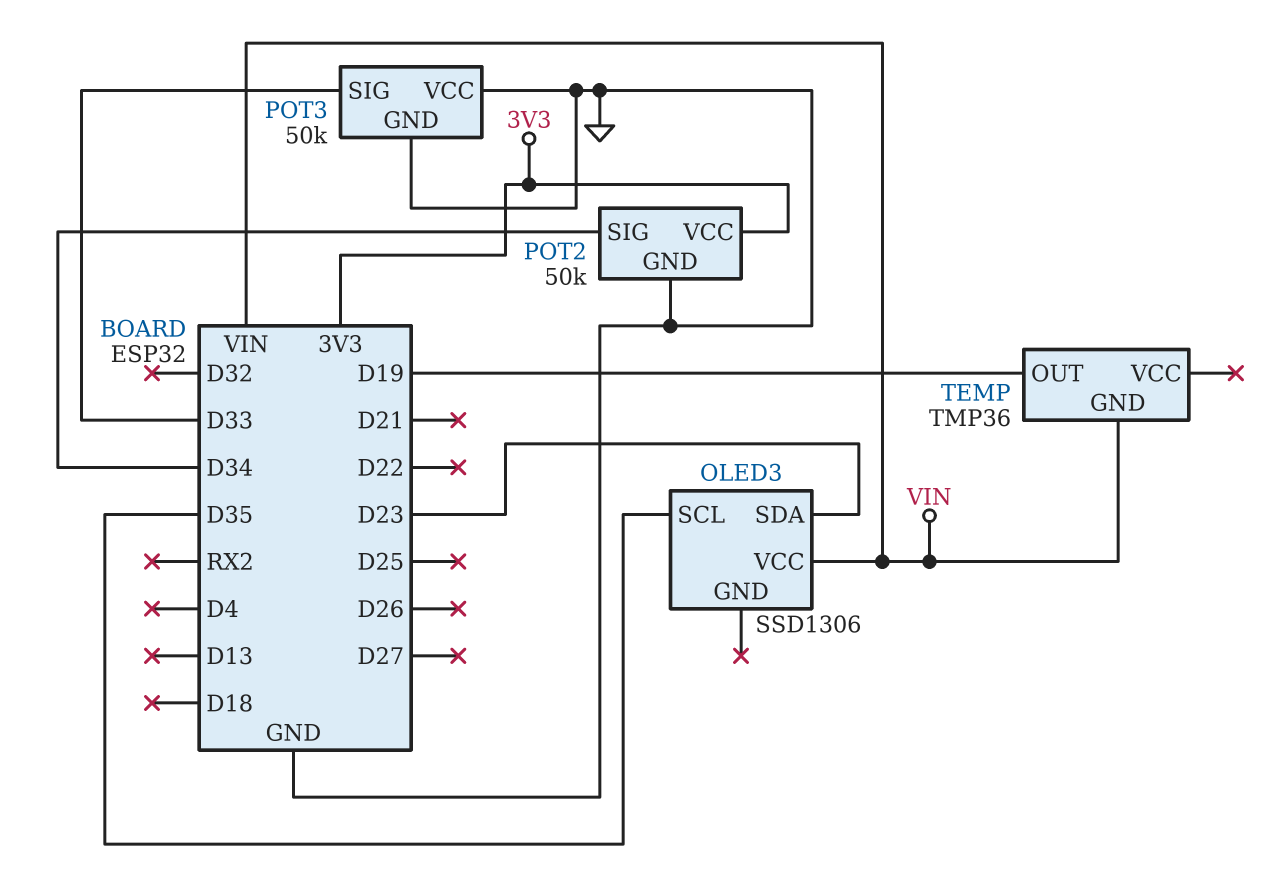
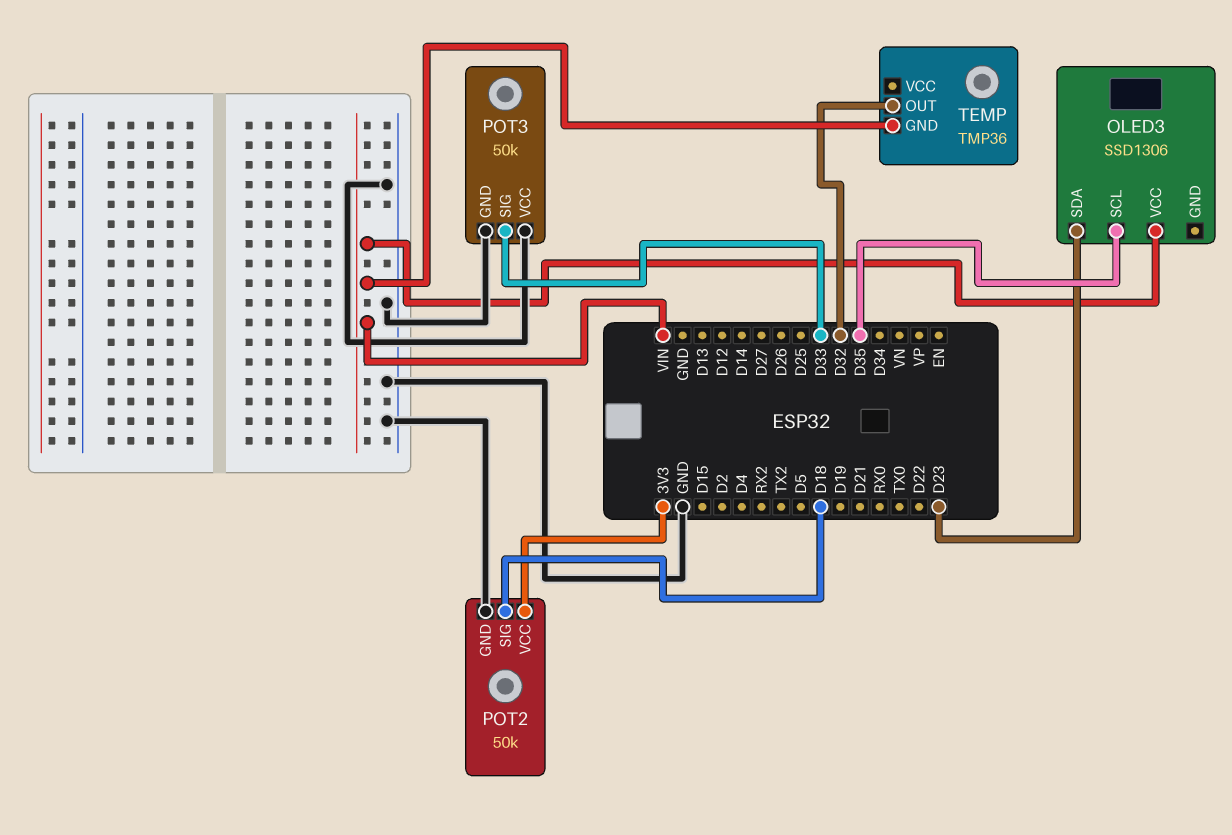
POT2 pin SIG: D34 -> D18
TEMP pin OUT: D19 -> D32

